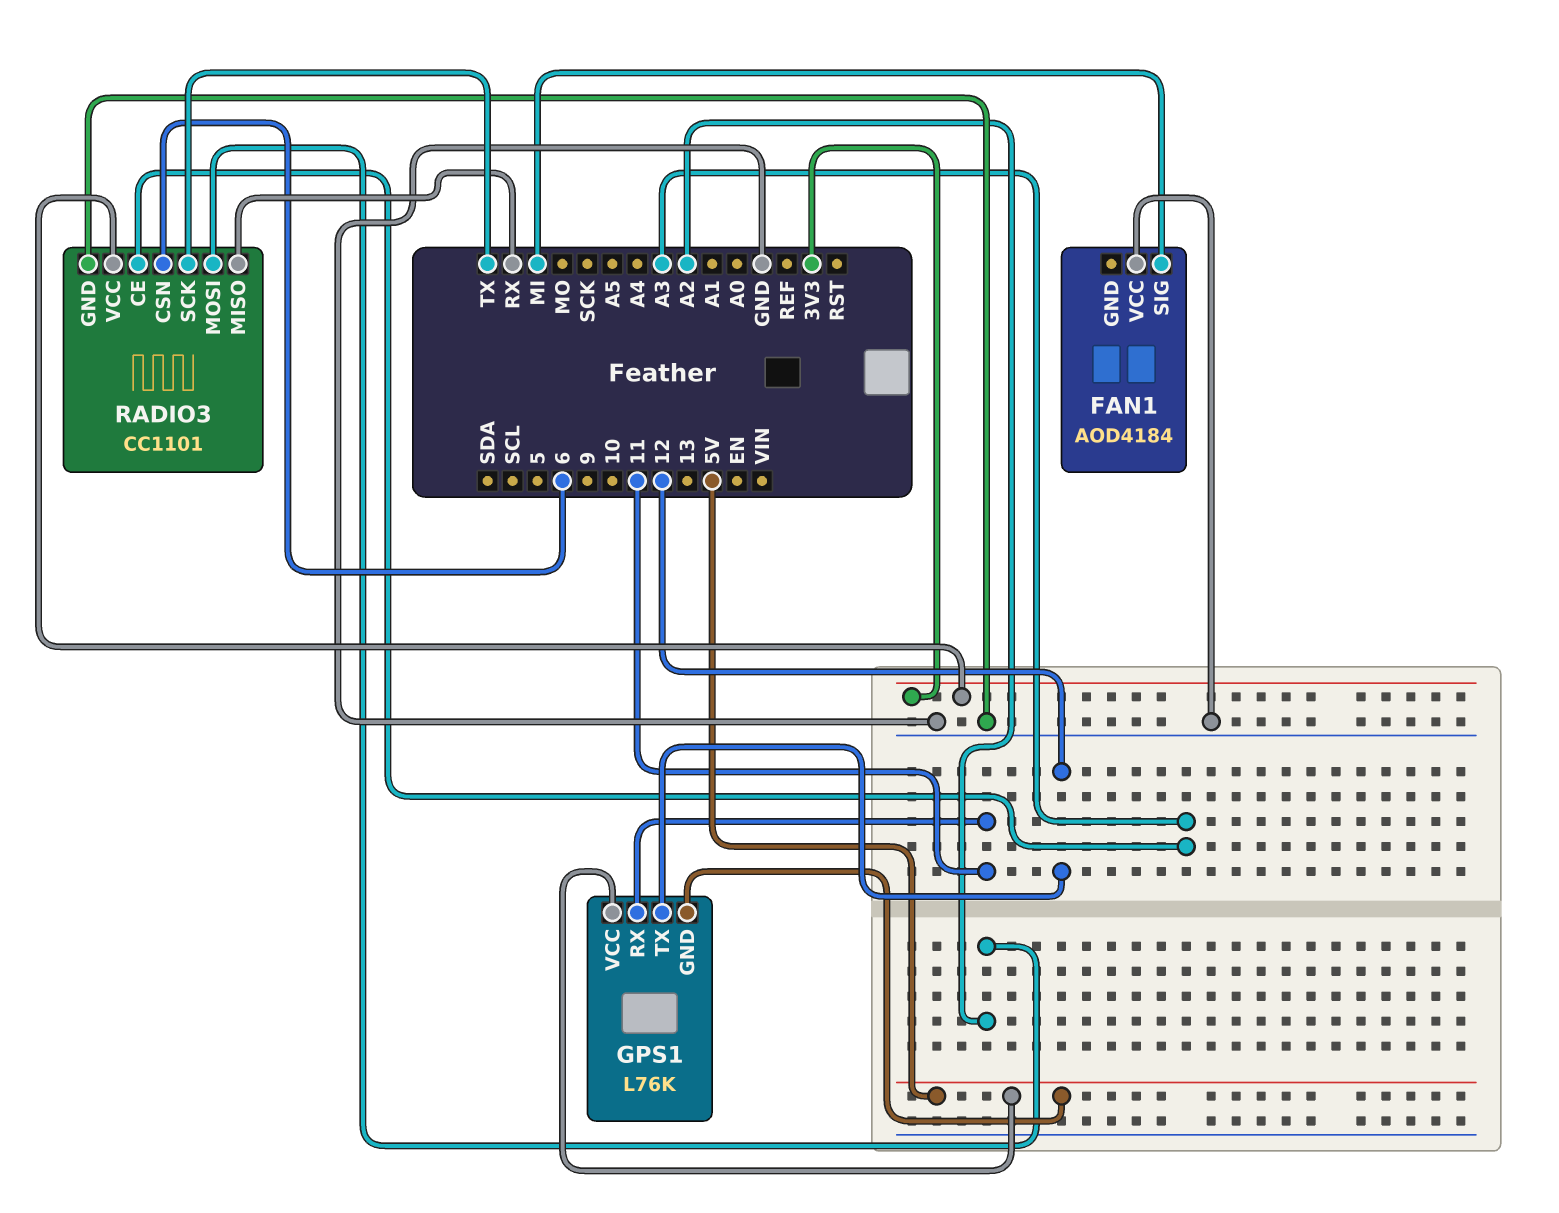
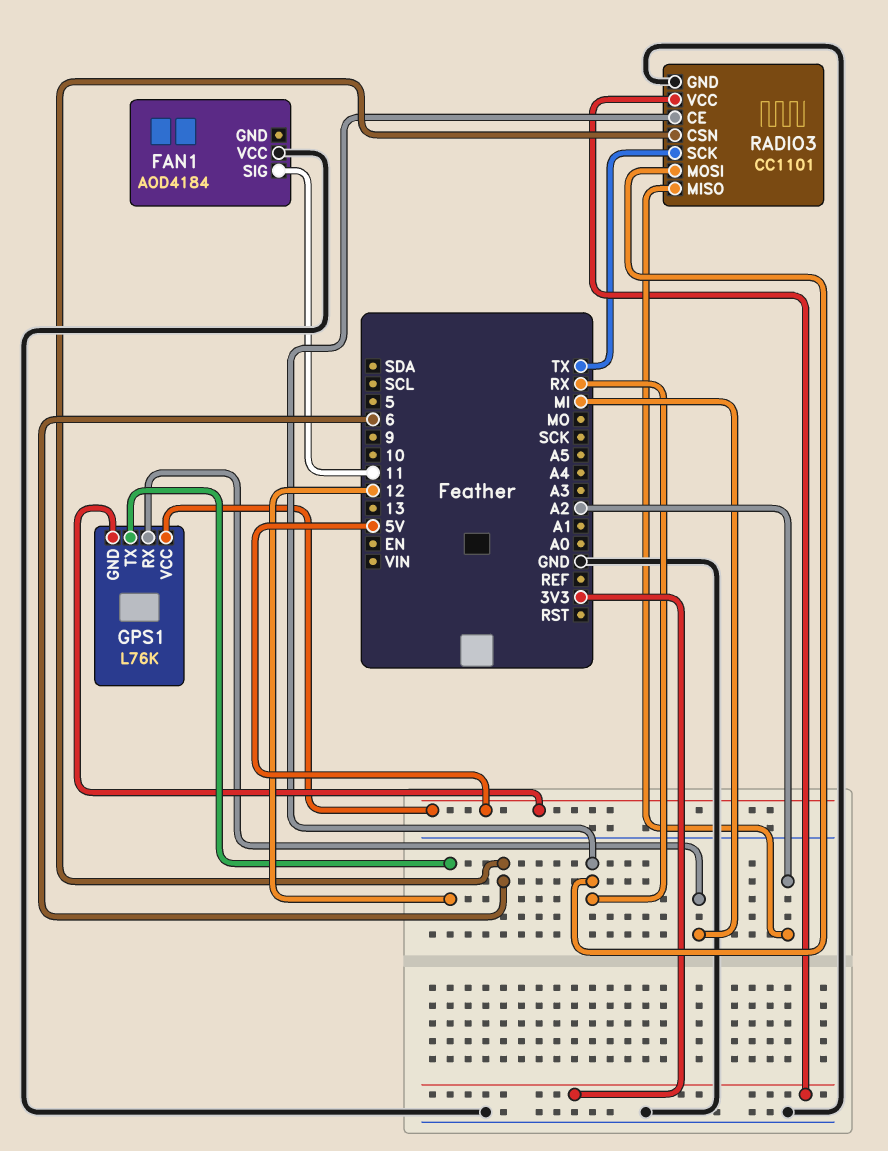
FAN1 pin SIG: MI -> 11
GPS1 pin RX: 11 -> MI
RADIO3 pin CE: A3 -> RX
RADIO3 pin MISO: RX -> A2
RADIO3 pin MOSI: A2 -> RX

